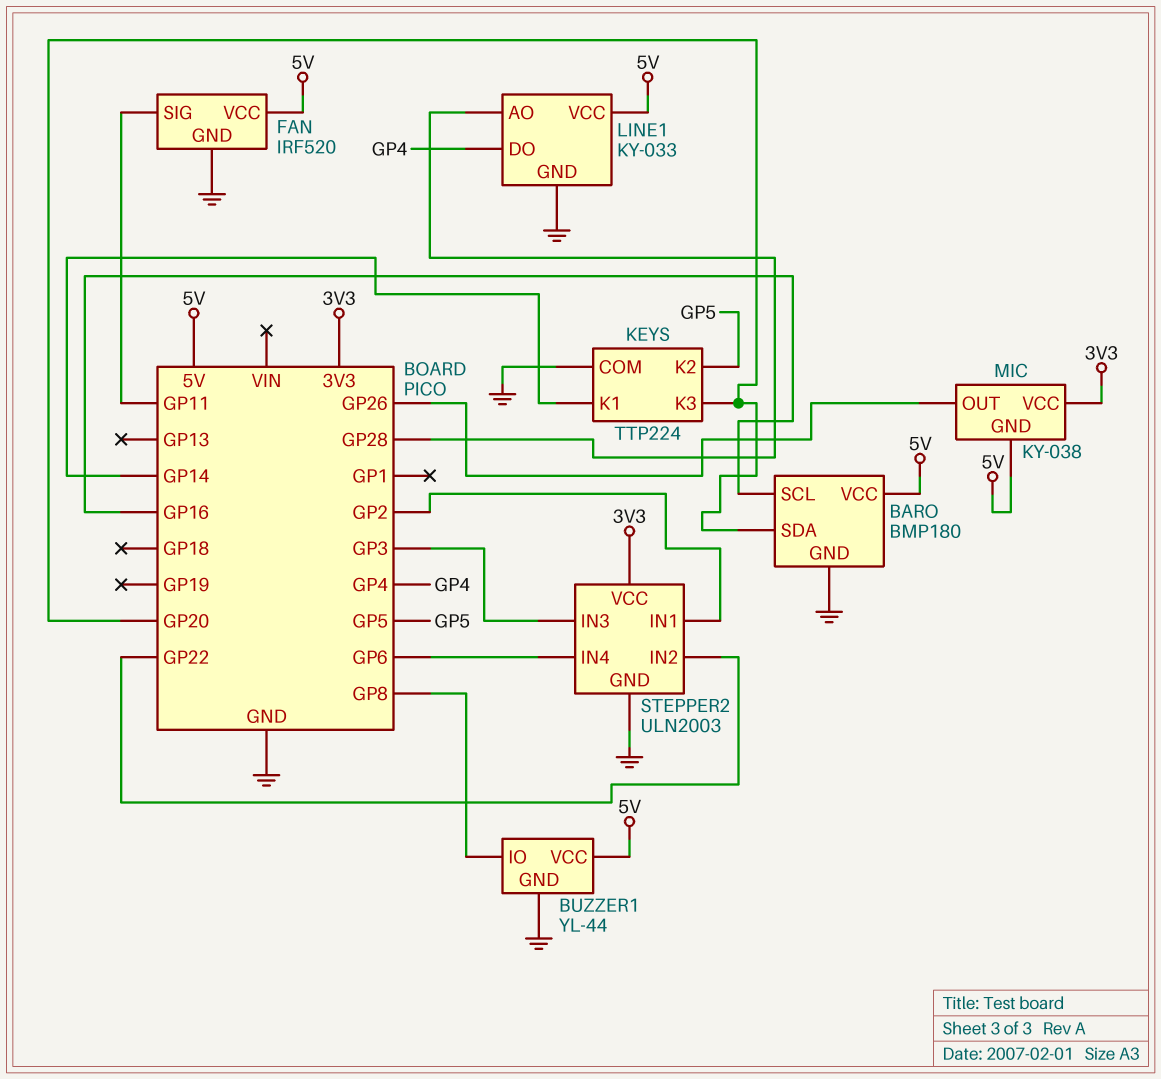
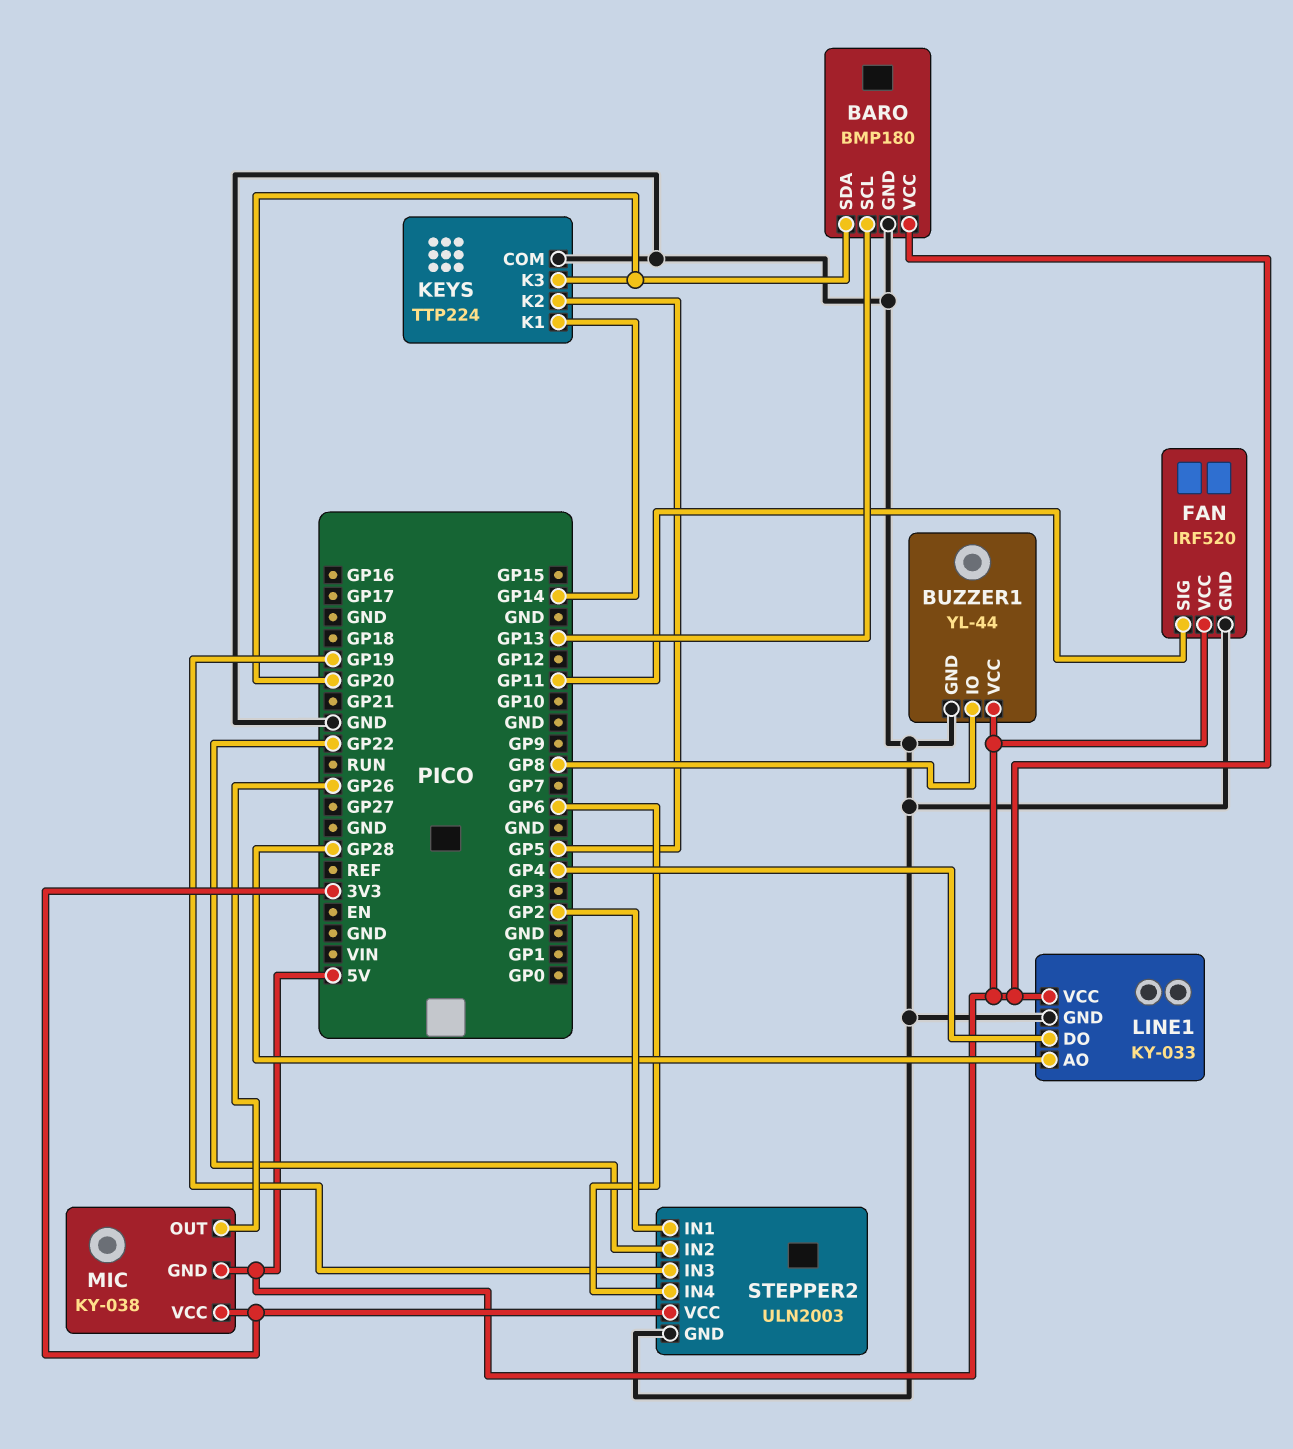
BARO pin SCL: GP16 -> GP13
STEPPER2 pin IN3: GP3 -> GP19

